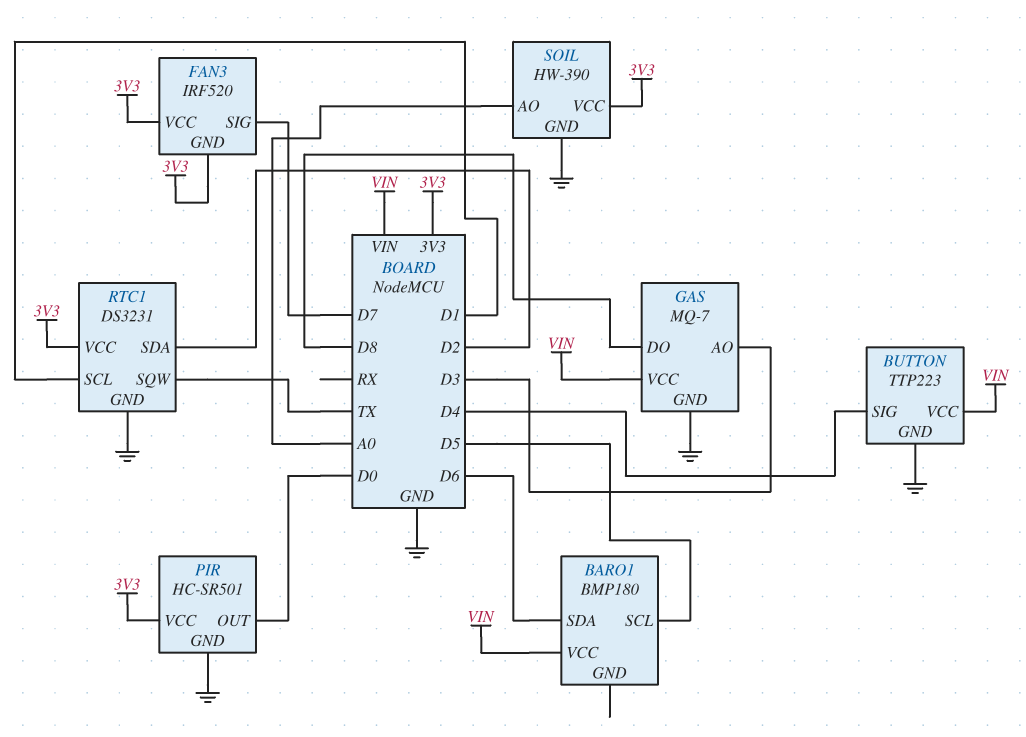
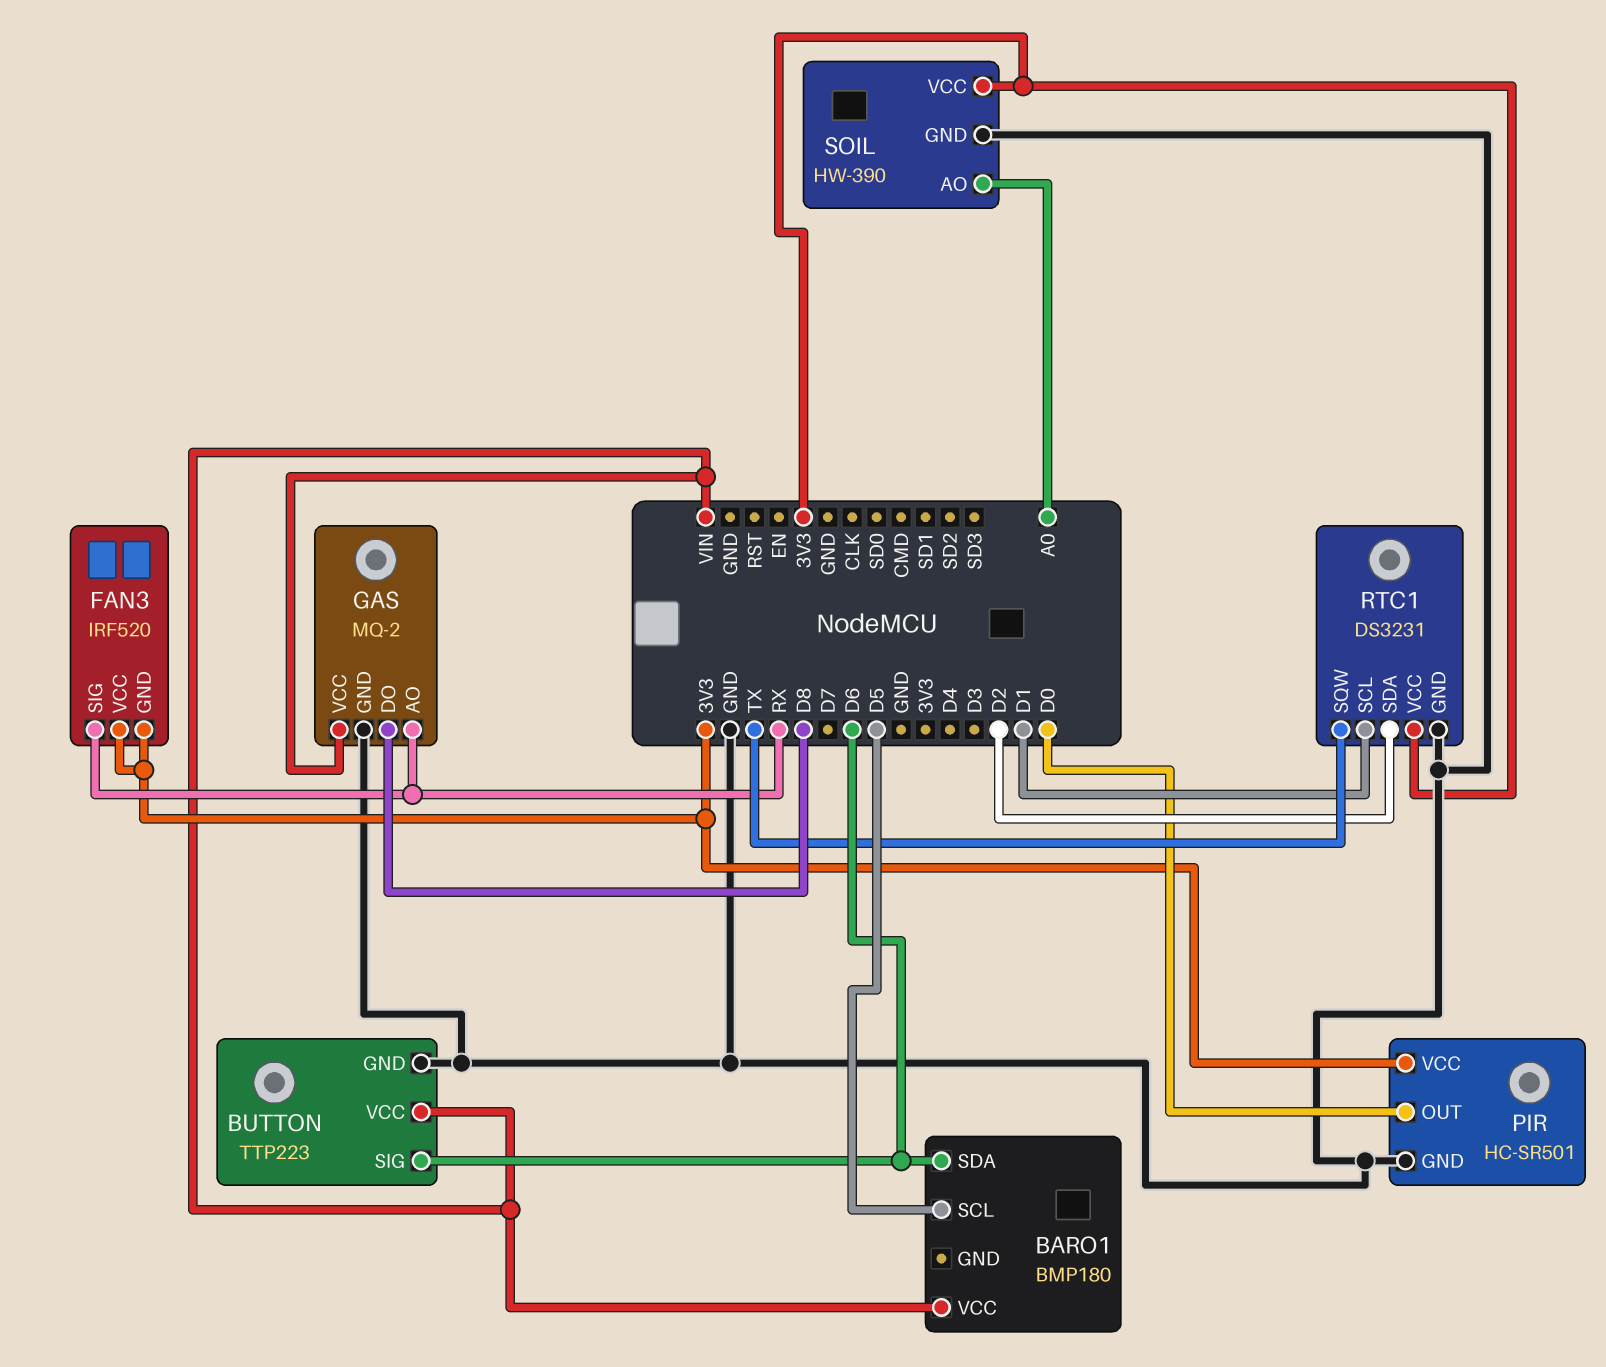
BUTTON pin SIG: D4 -> D6
FAN3 pin SIG: D7 -> RX
GAS: MQ-7 -> MQ-2
GAS pin AO: D3 -> RX

